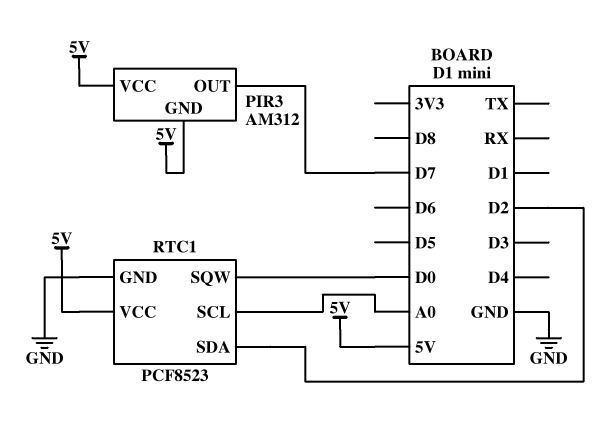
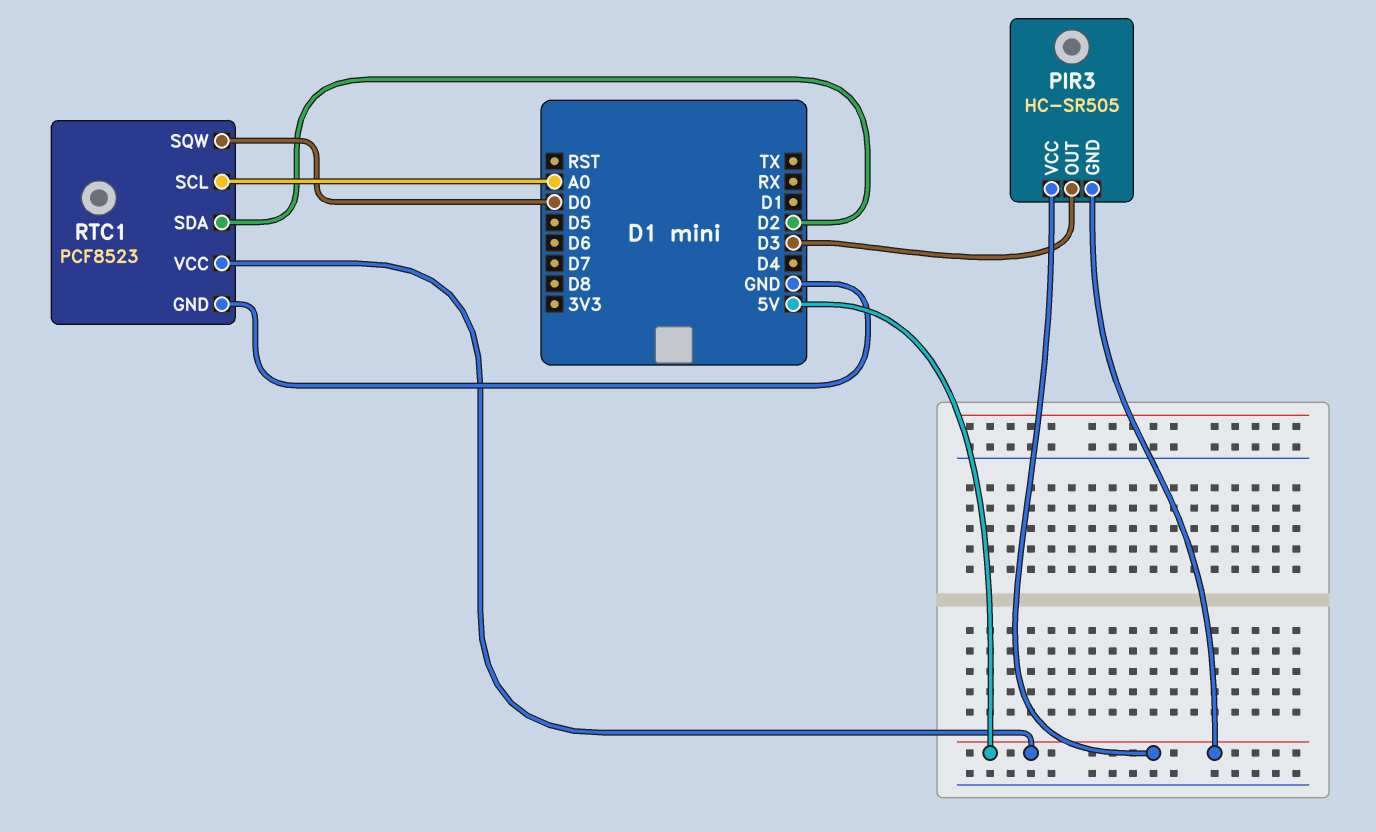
PIR3: AM312 -> HC-SR505
PIR3 pin OUT: D7 -> D3

